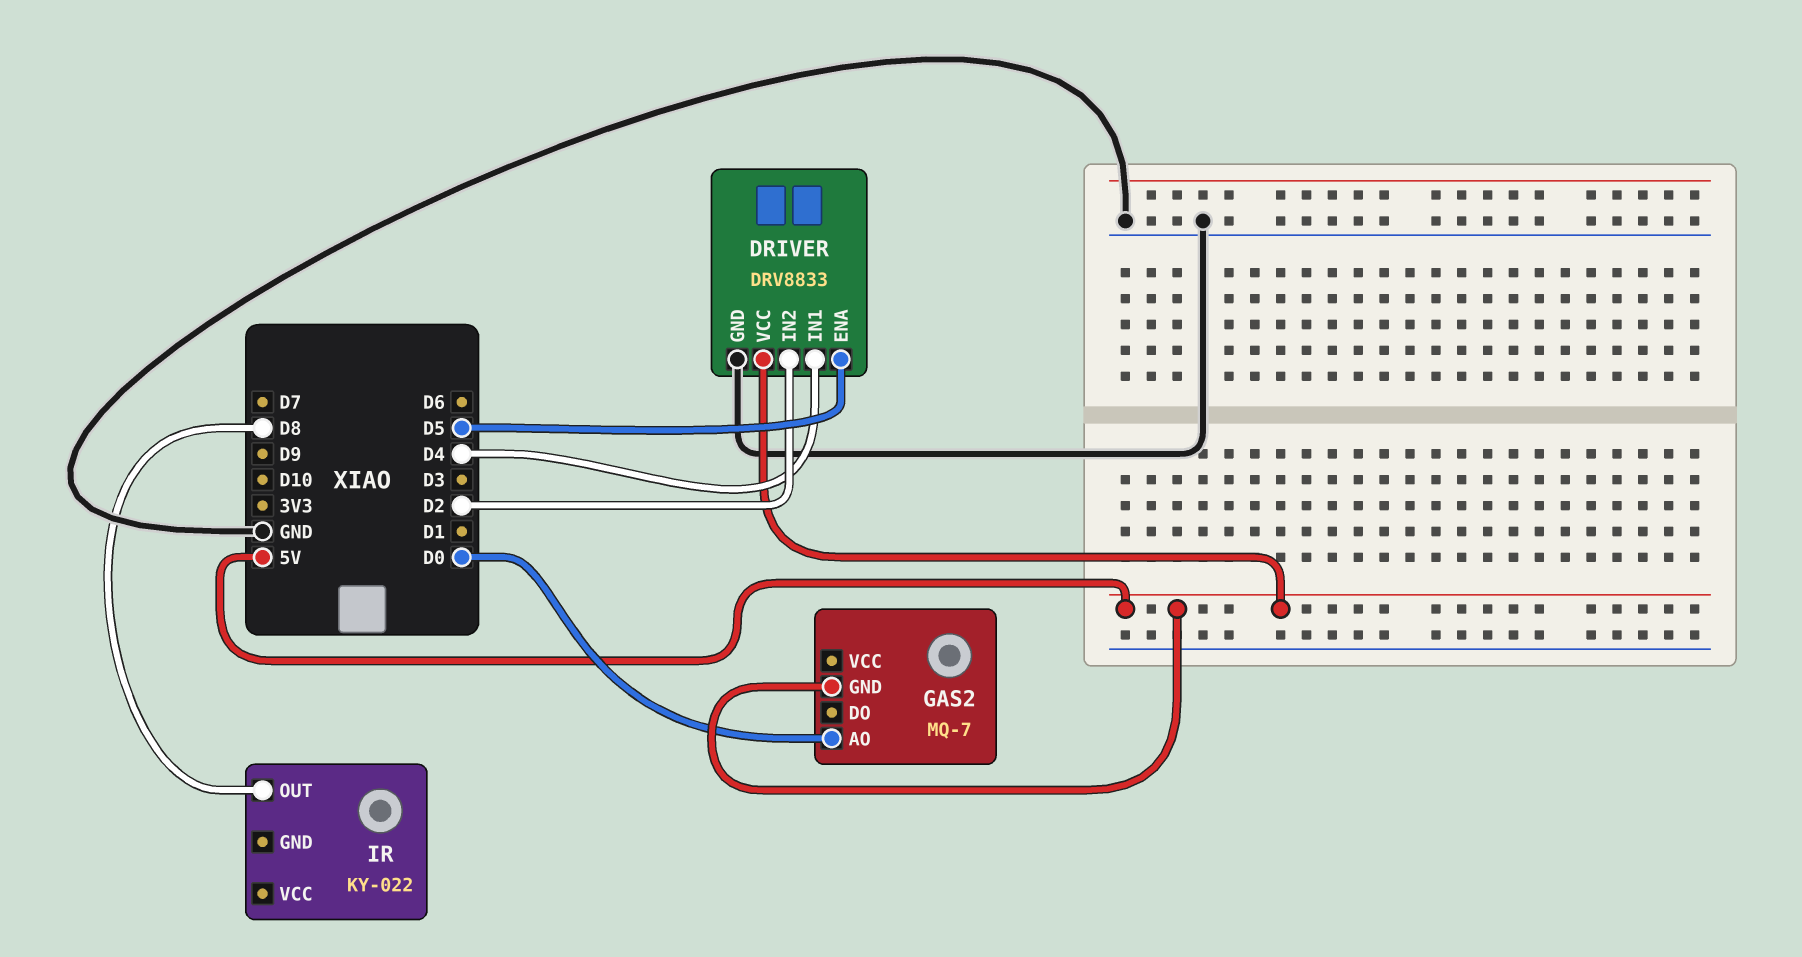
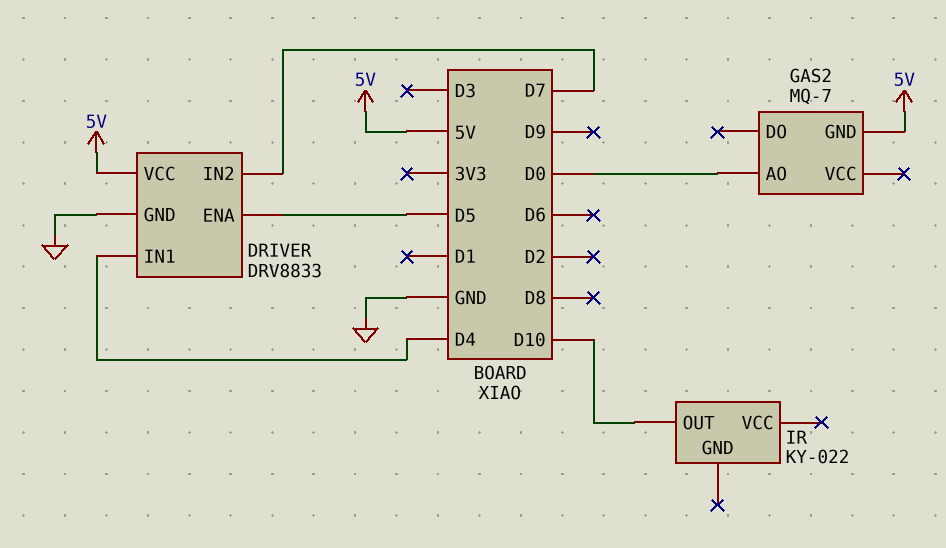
DRIVER pin IN2: D2 -> D7
IR pin OUT: D8 -> D10

